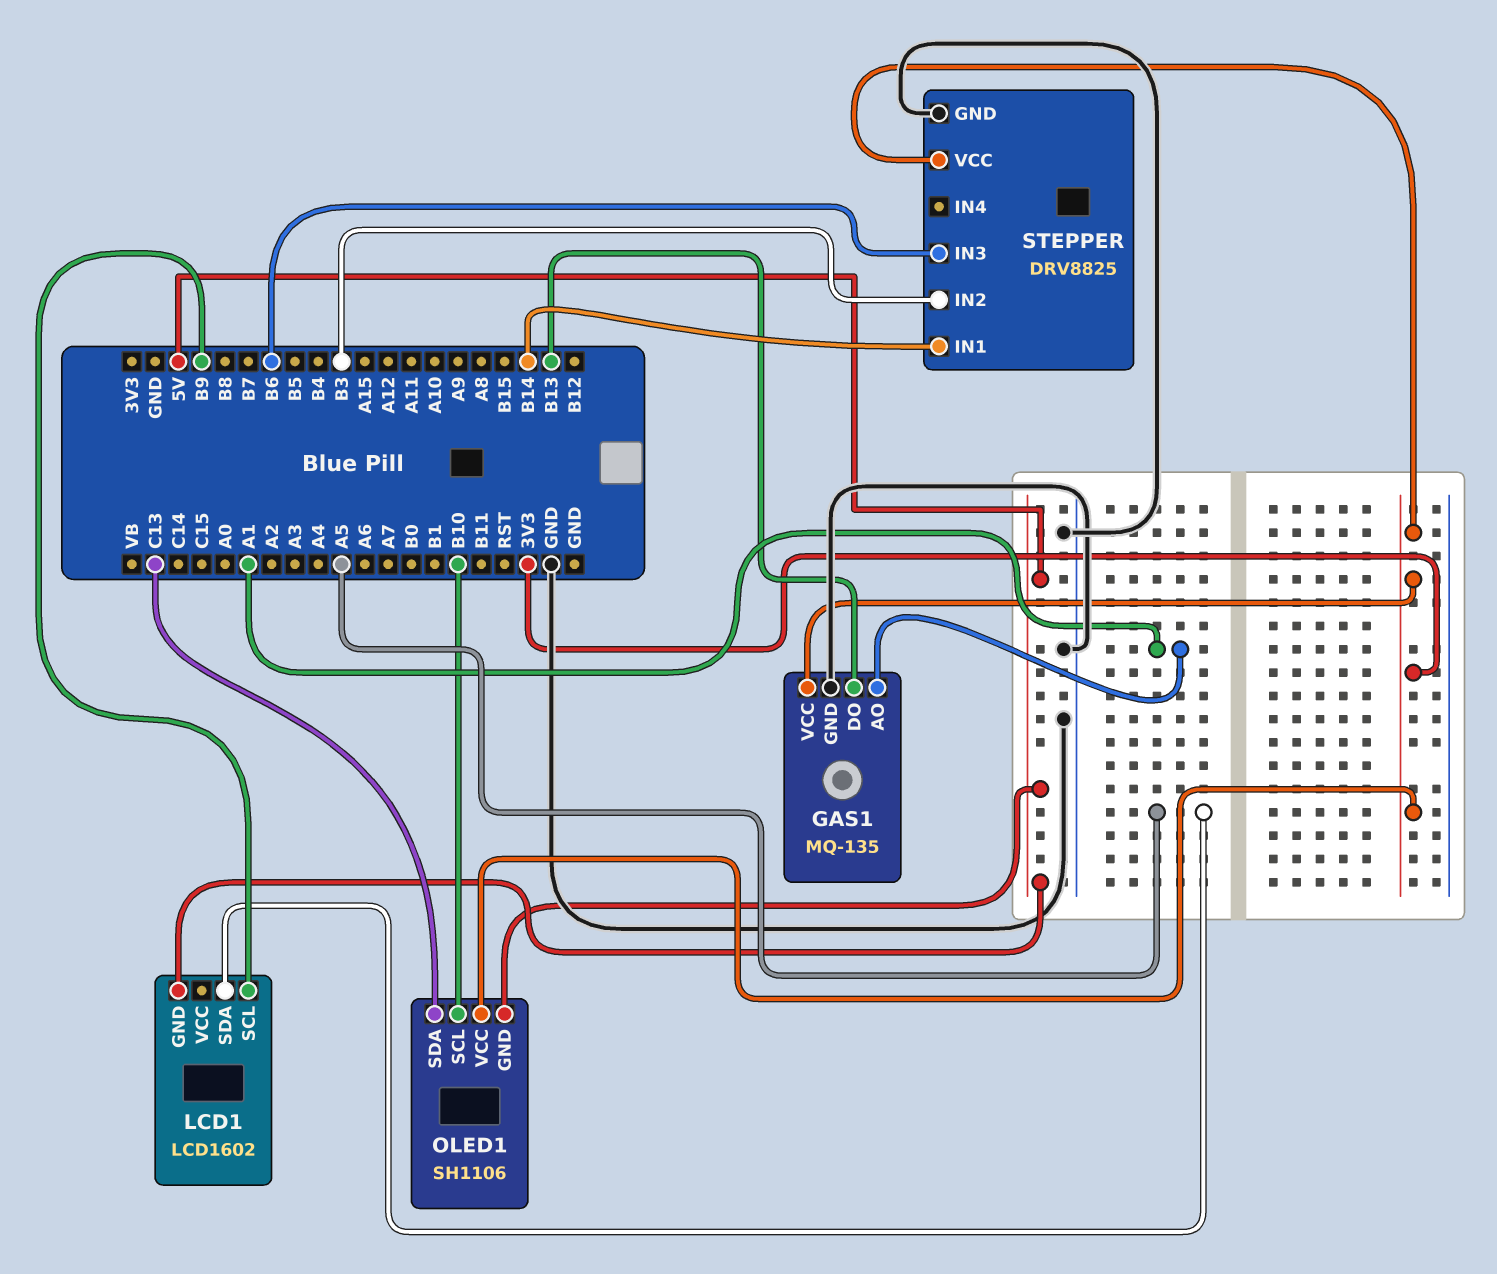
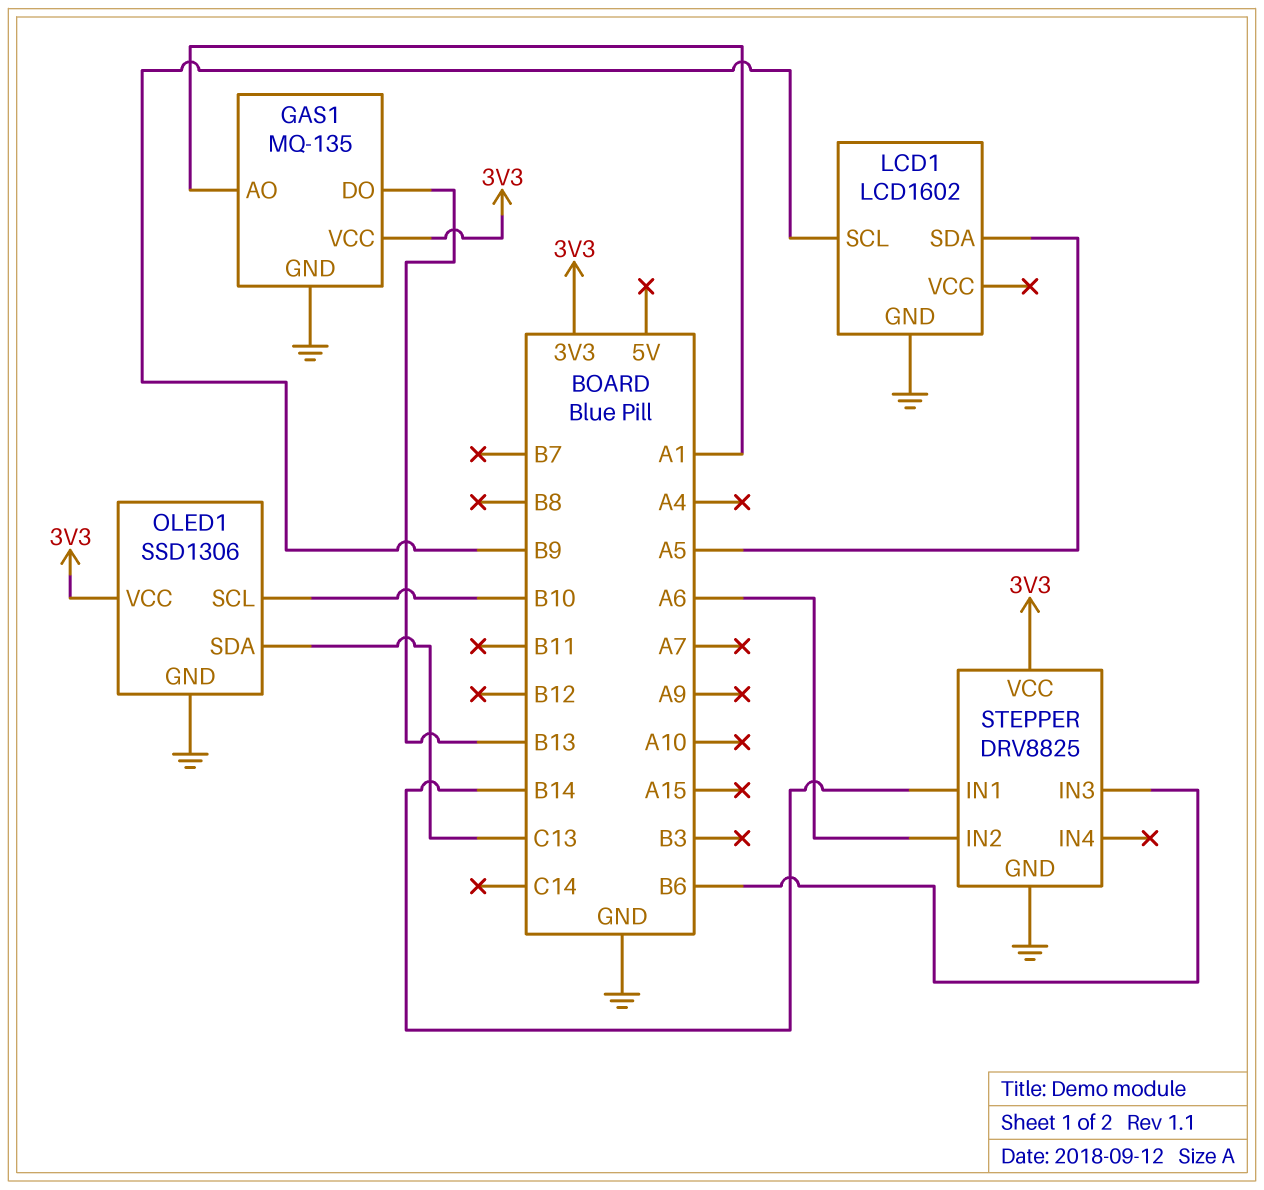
LCD1 pin GND: 5V -> GND
OLED1: SH1106 -> SSD1306
OLED1 pin GND: 5V -> GND
STEPPER pin IN2: B3 -> A6

